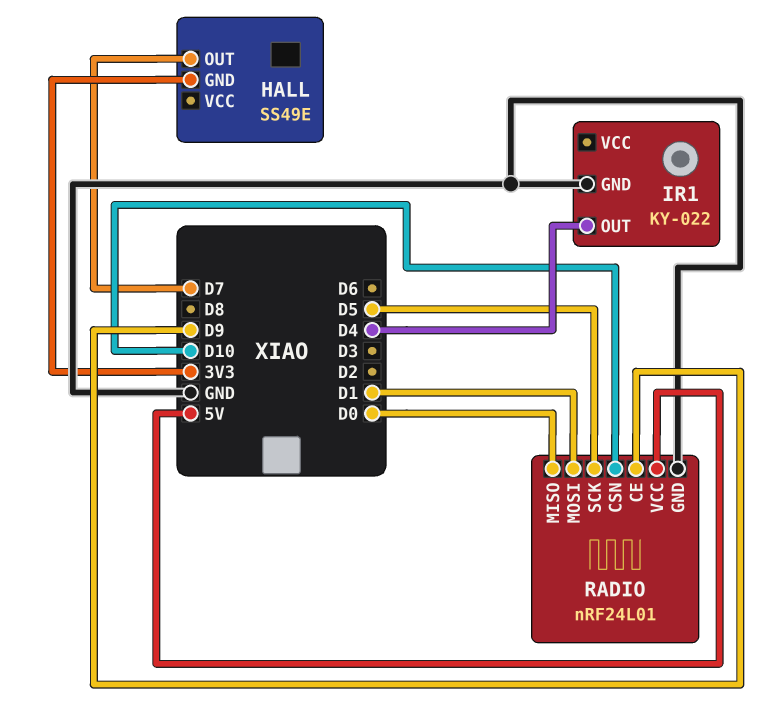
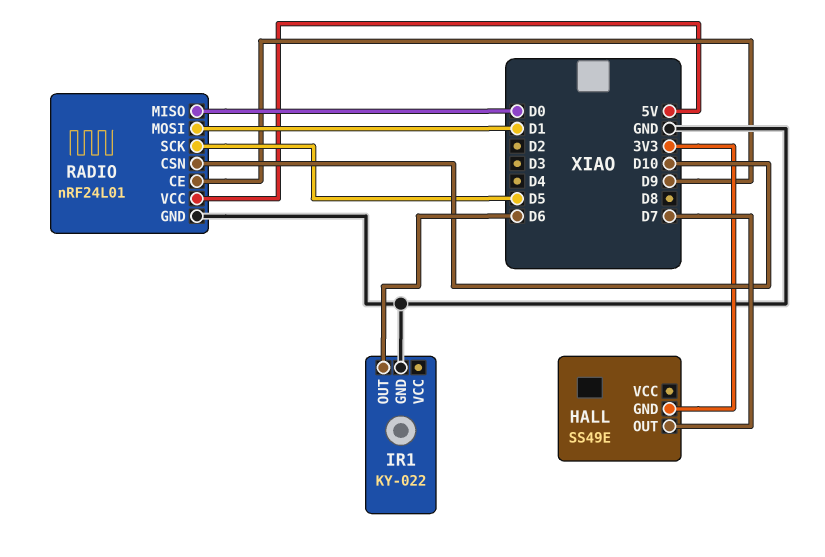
IR1 pin OUT: D4 -> D6

